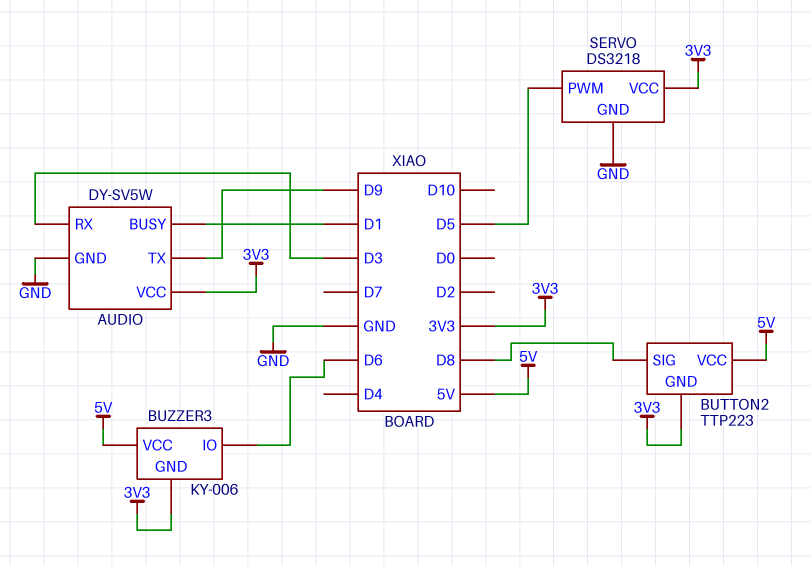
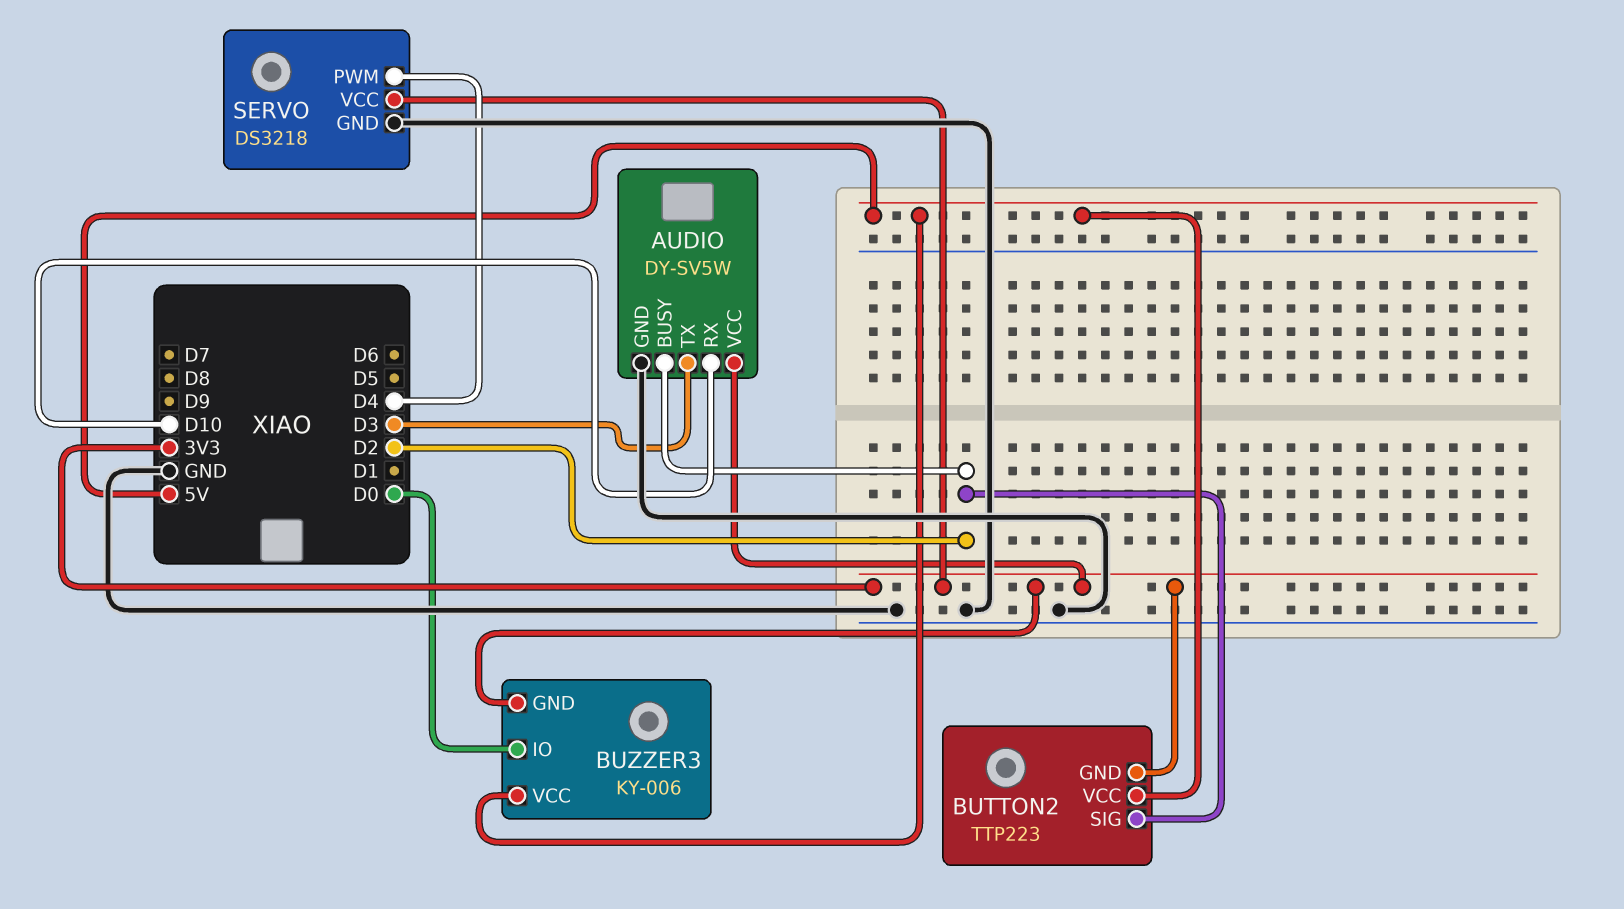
AUDIO pin BUSY: D1 -> D2
AUDIO pin RX: D3 -> D10
AUDIO pin TX: D9 -> D3
BUTTON2 pin SIG: D8 -> D2
BUZZER3 pin IO: D6 -> D0
SERVO pin PWM: D5 -> D4

